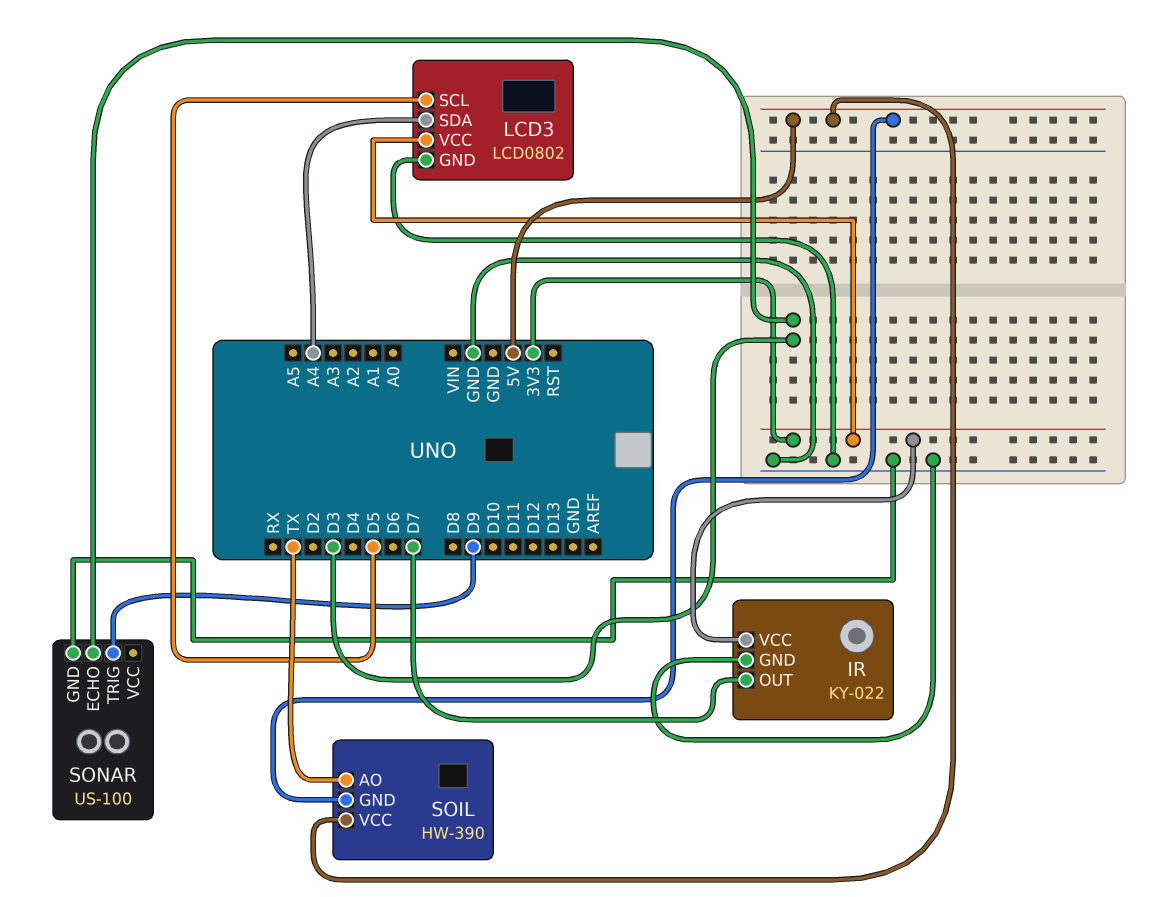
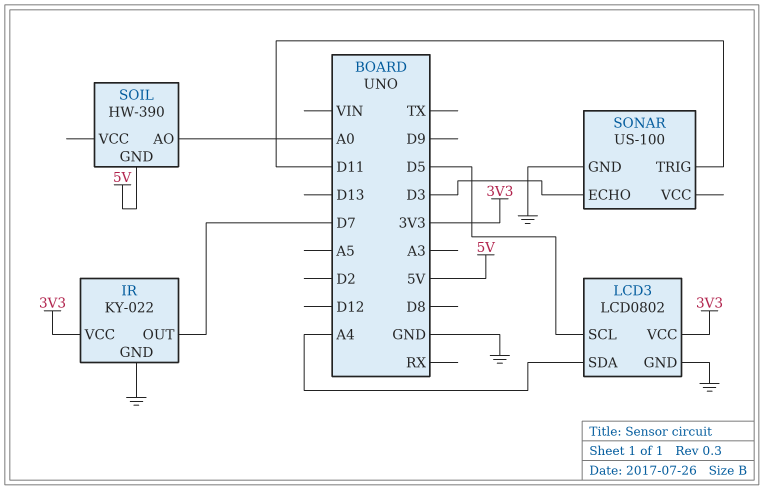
SOIL pin AO: TX -> A0
SOIL pin VCC: 5V -> none
SONAR pin TRIG: D9 -> D11

